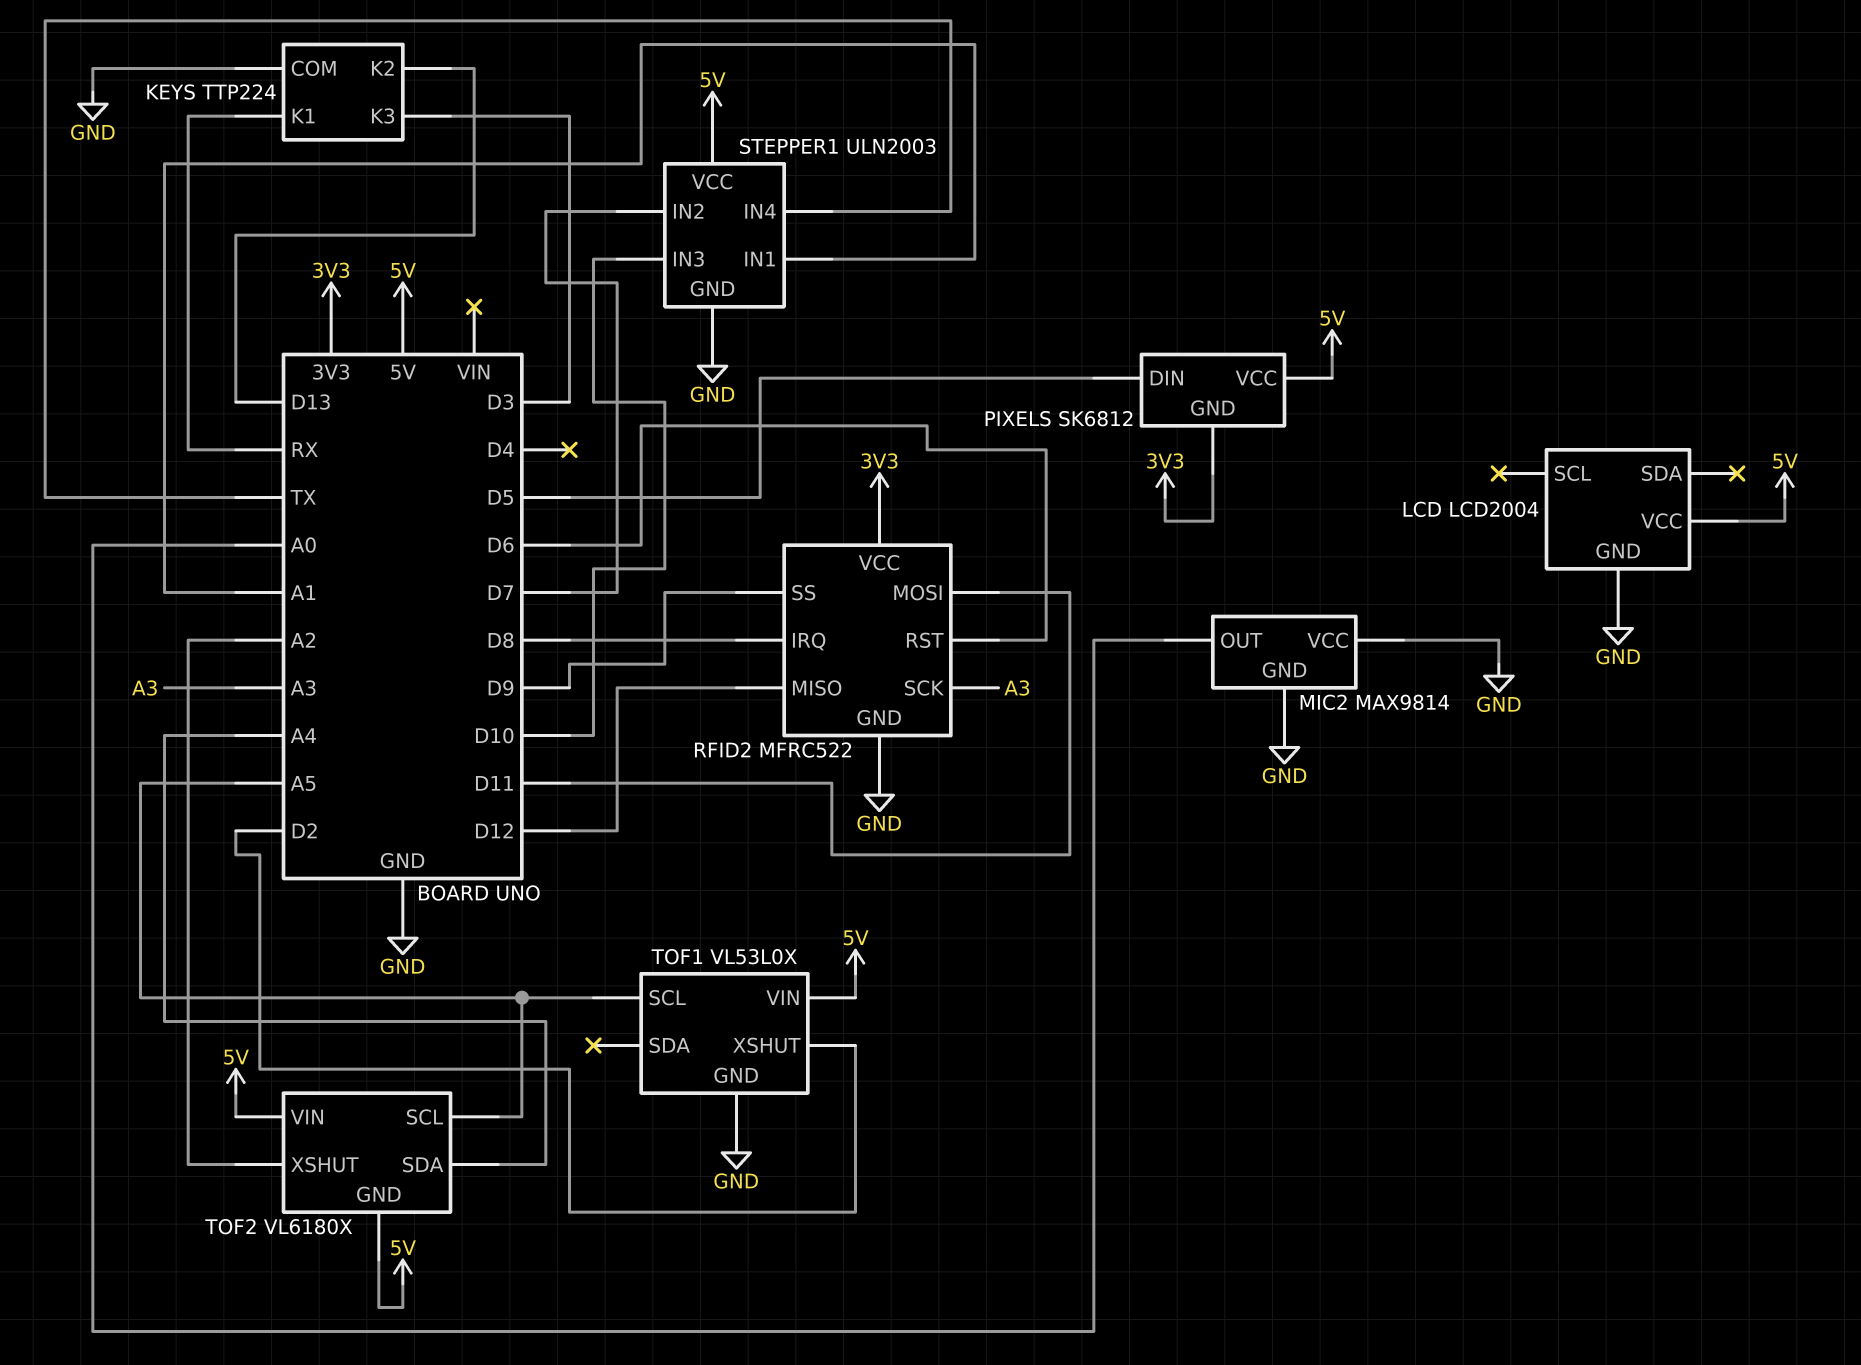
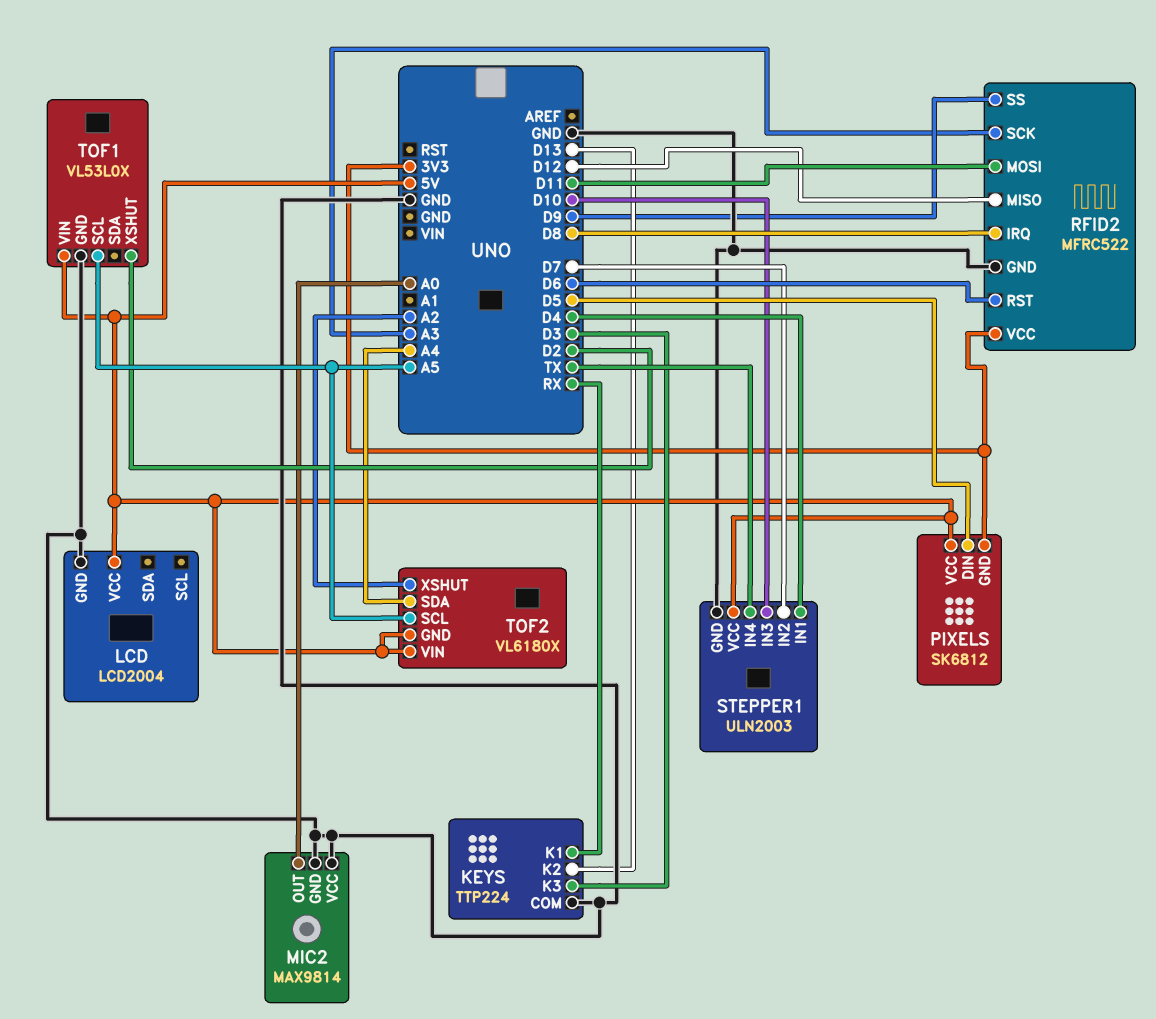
STEPPER1 pin IN1: A1 -> D4

